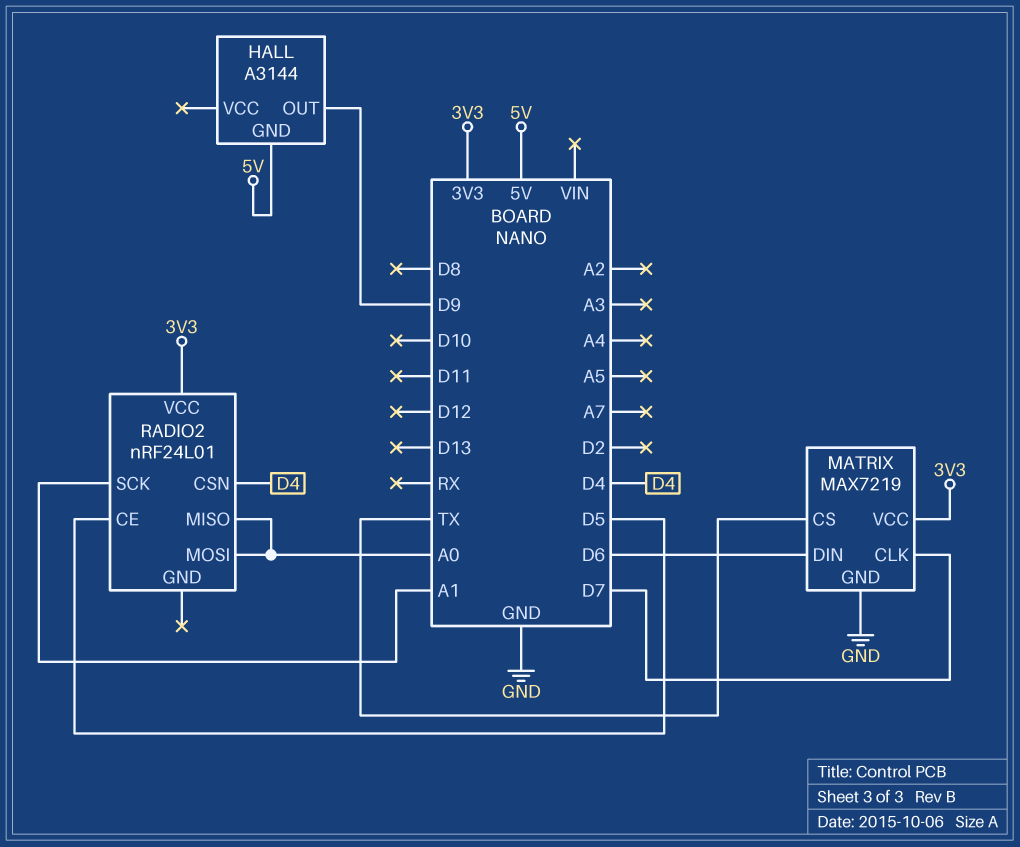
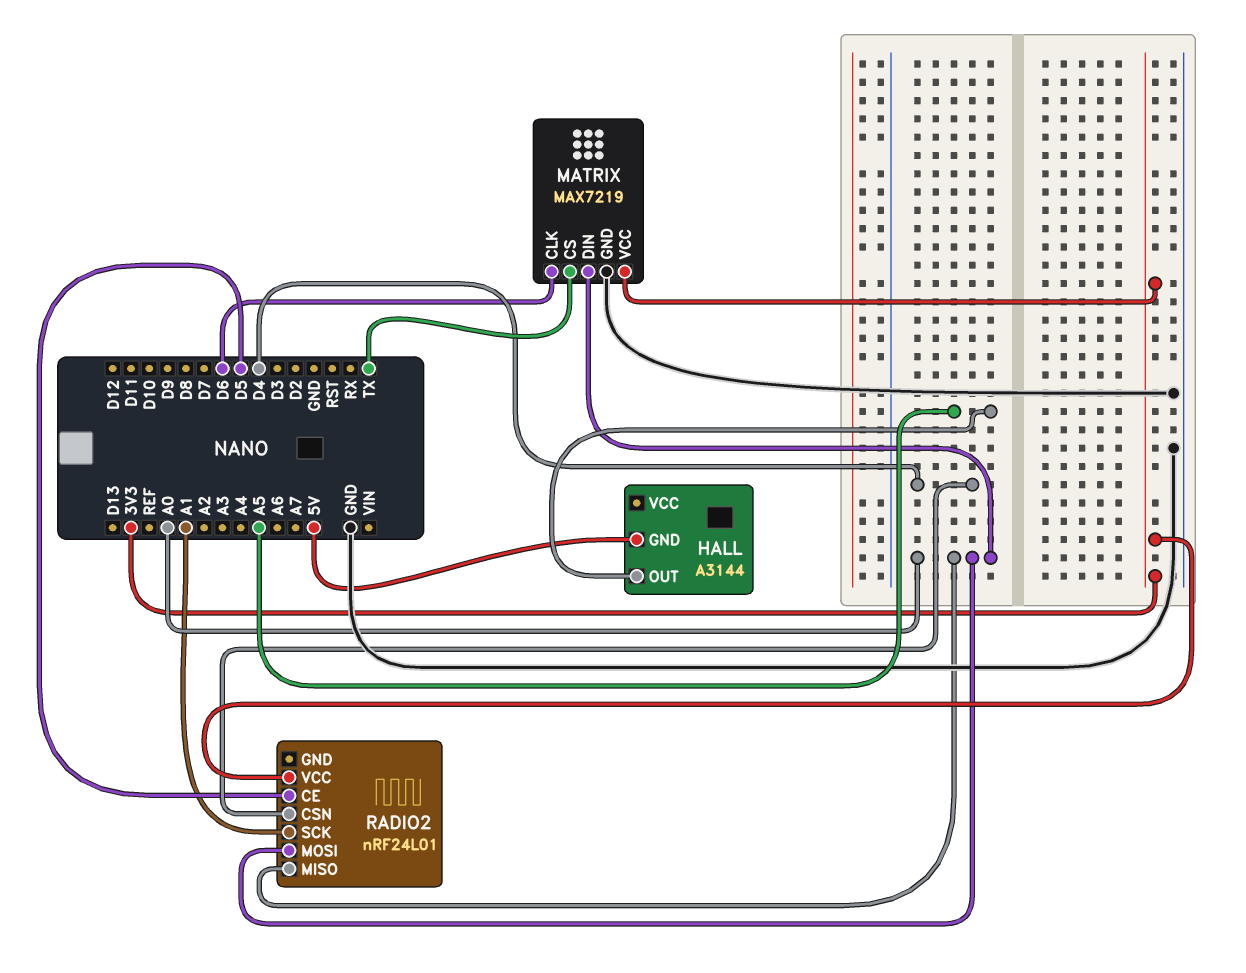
HALL pin OUT: D9 -> A5
MATRIX pin CLK: D7 -> D6
MATRIX pin DIN: D6 -> A0

